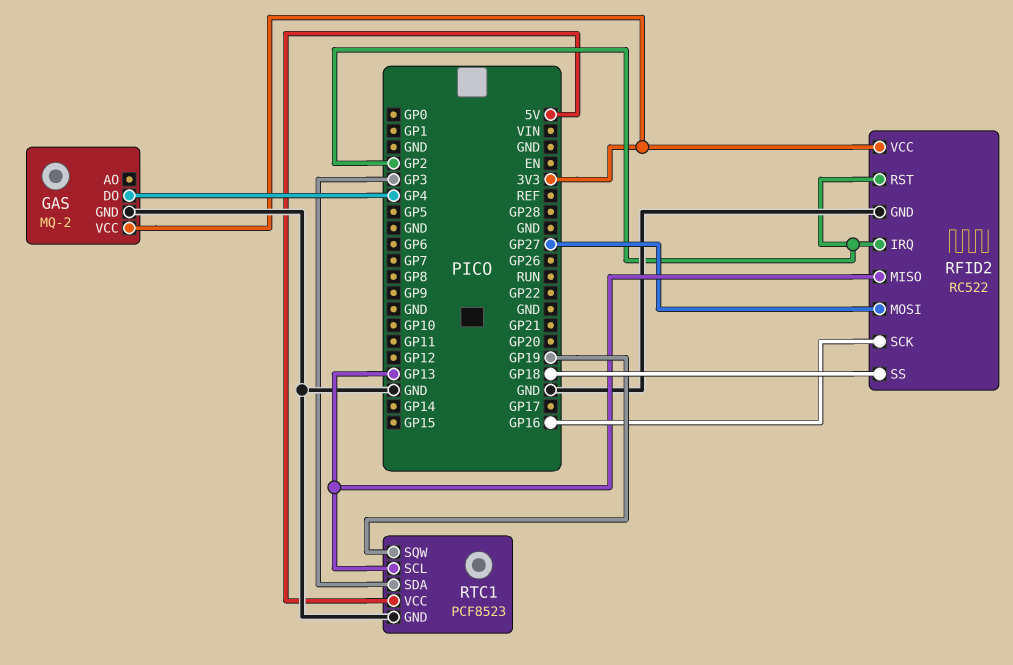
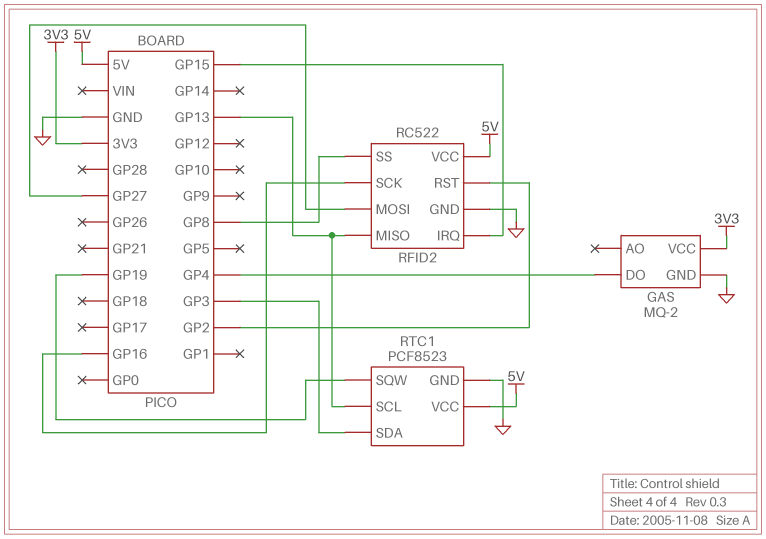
RFID2 pin IRQ: GP2 -> GP15
RFID2 pin SS: GP18 -> GP8
RFID2 pin VCC: 3V3 -> 5V

